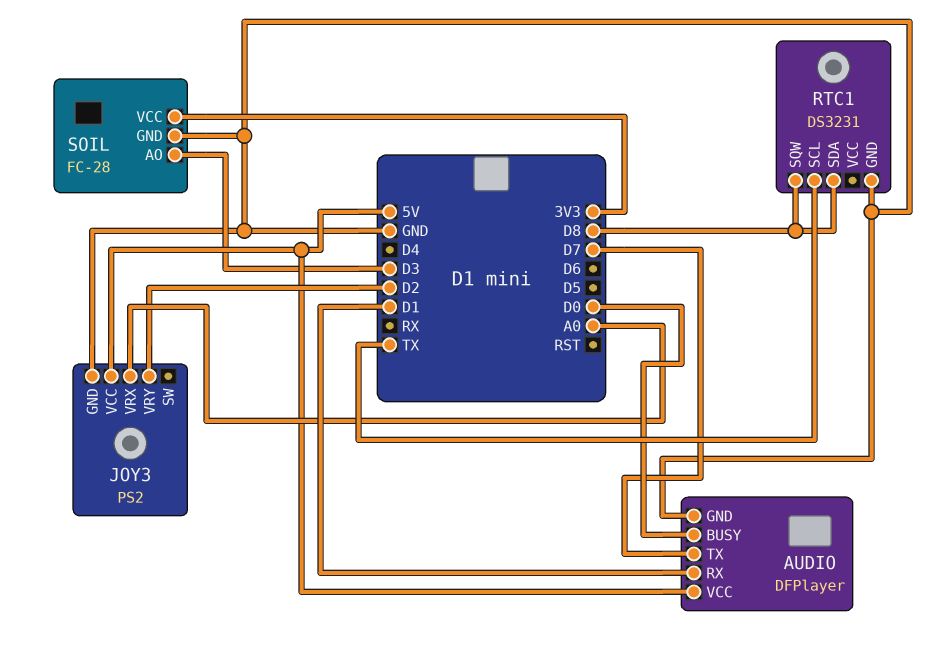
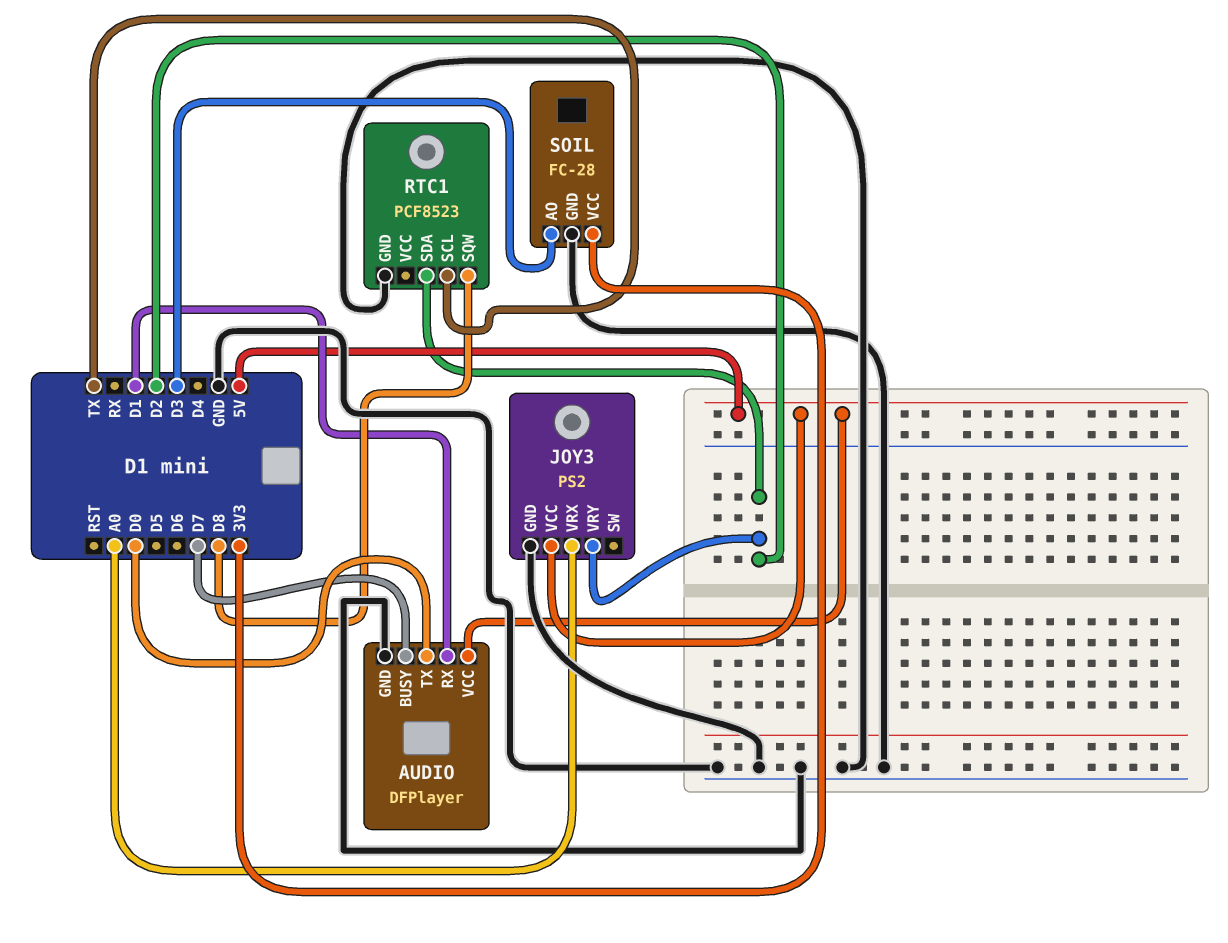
AUDIO pin BUSY: D0 -> D7
AUDIO pin TX: D7 -> D0
RTC1: DS3231 -> PCF8523
RTC1 pin SDA: D8 -> D2

